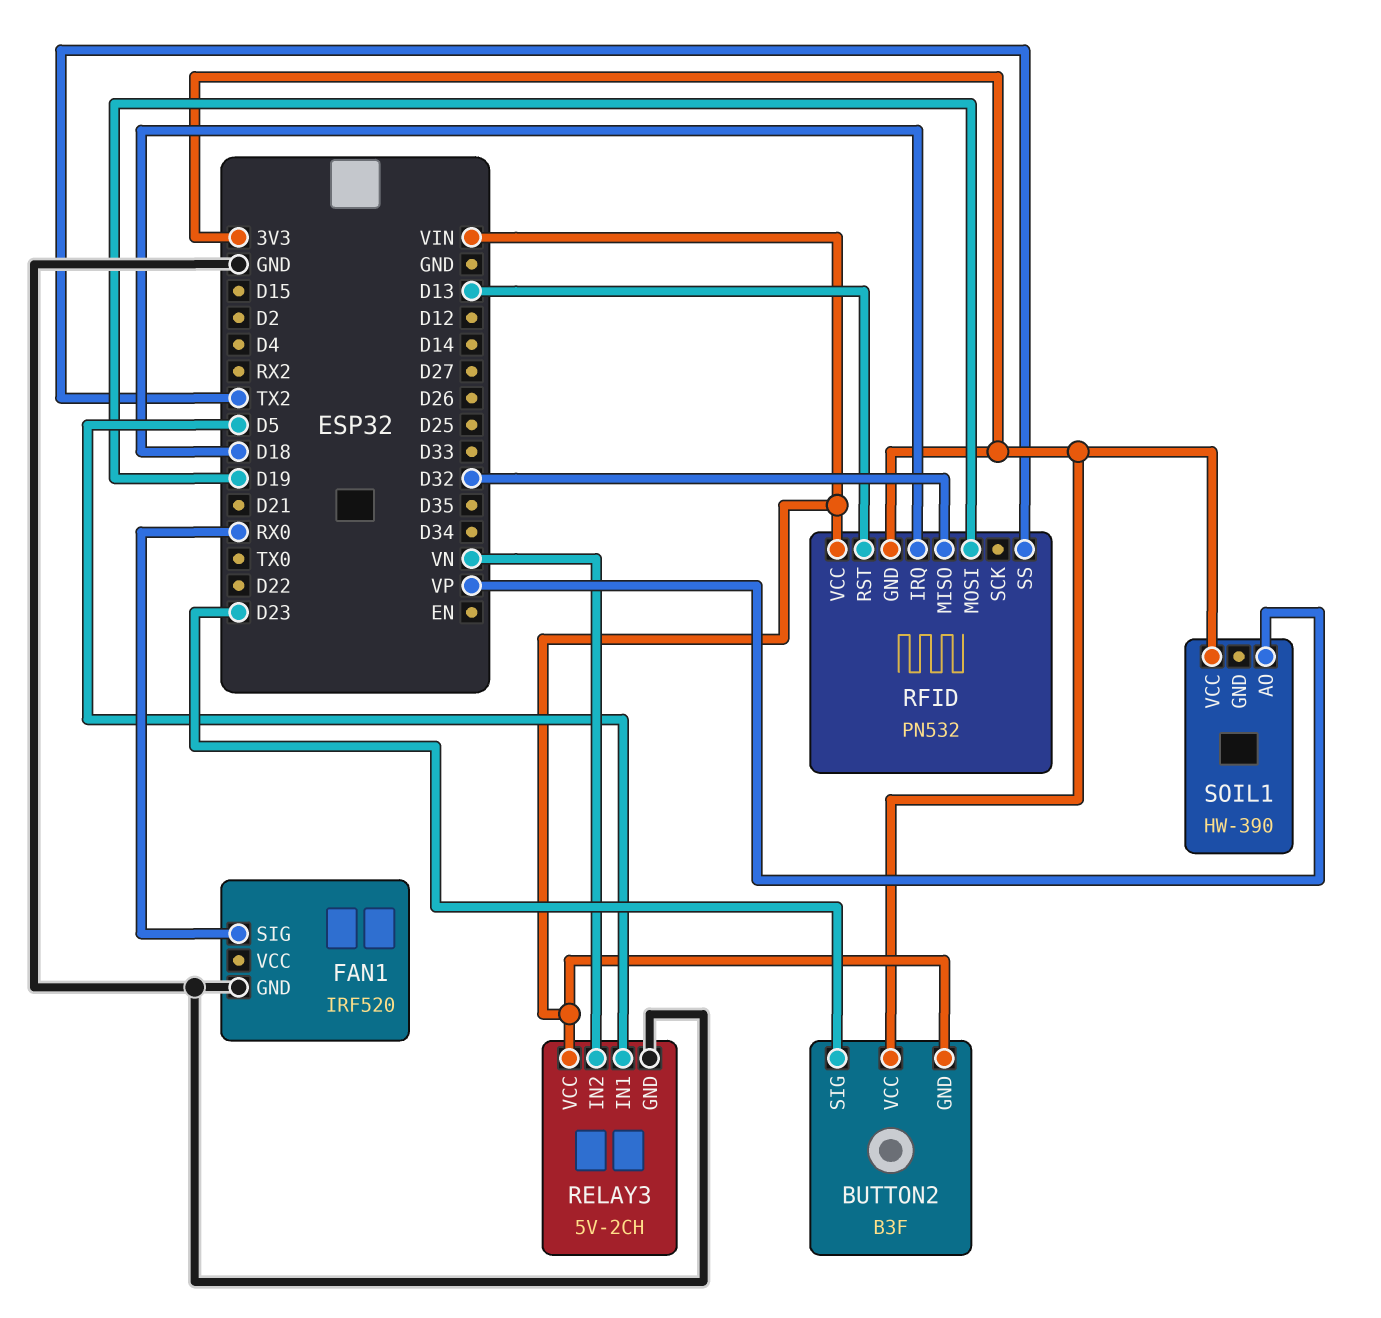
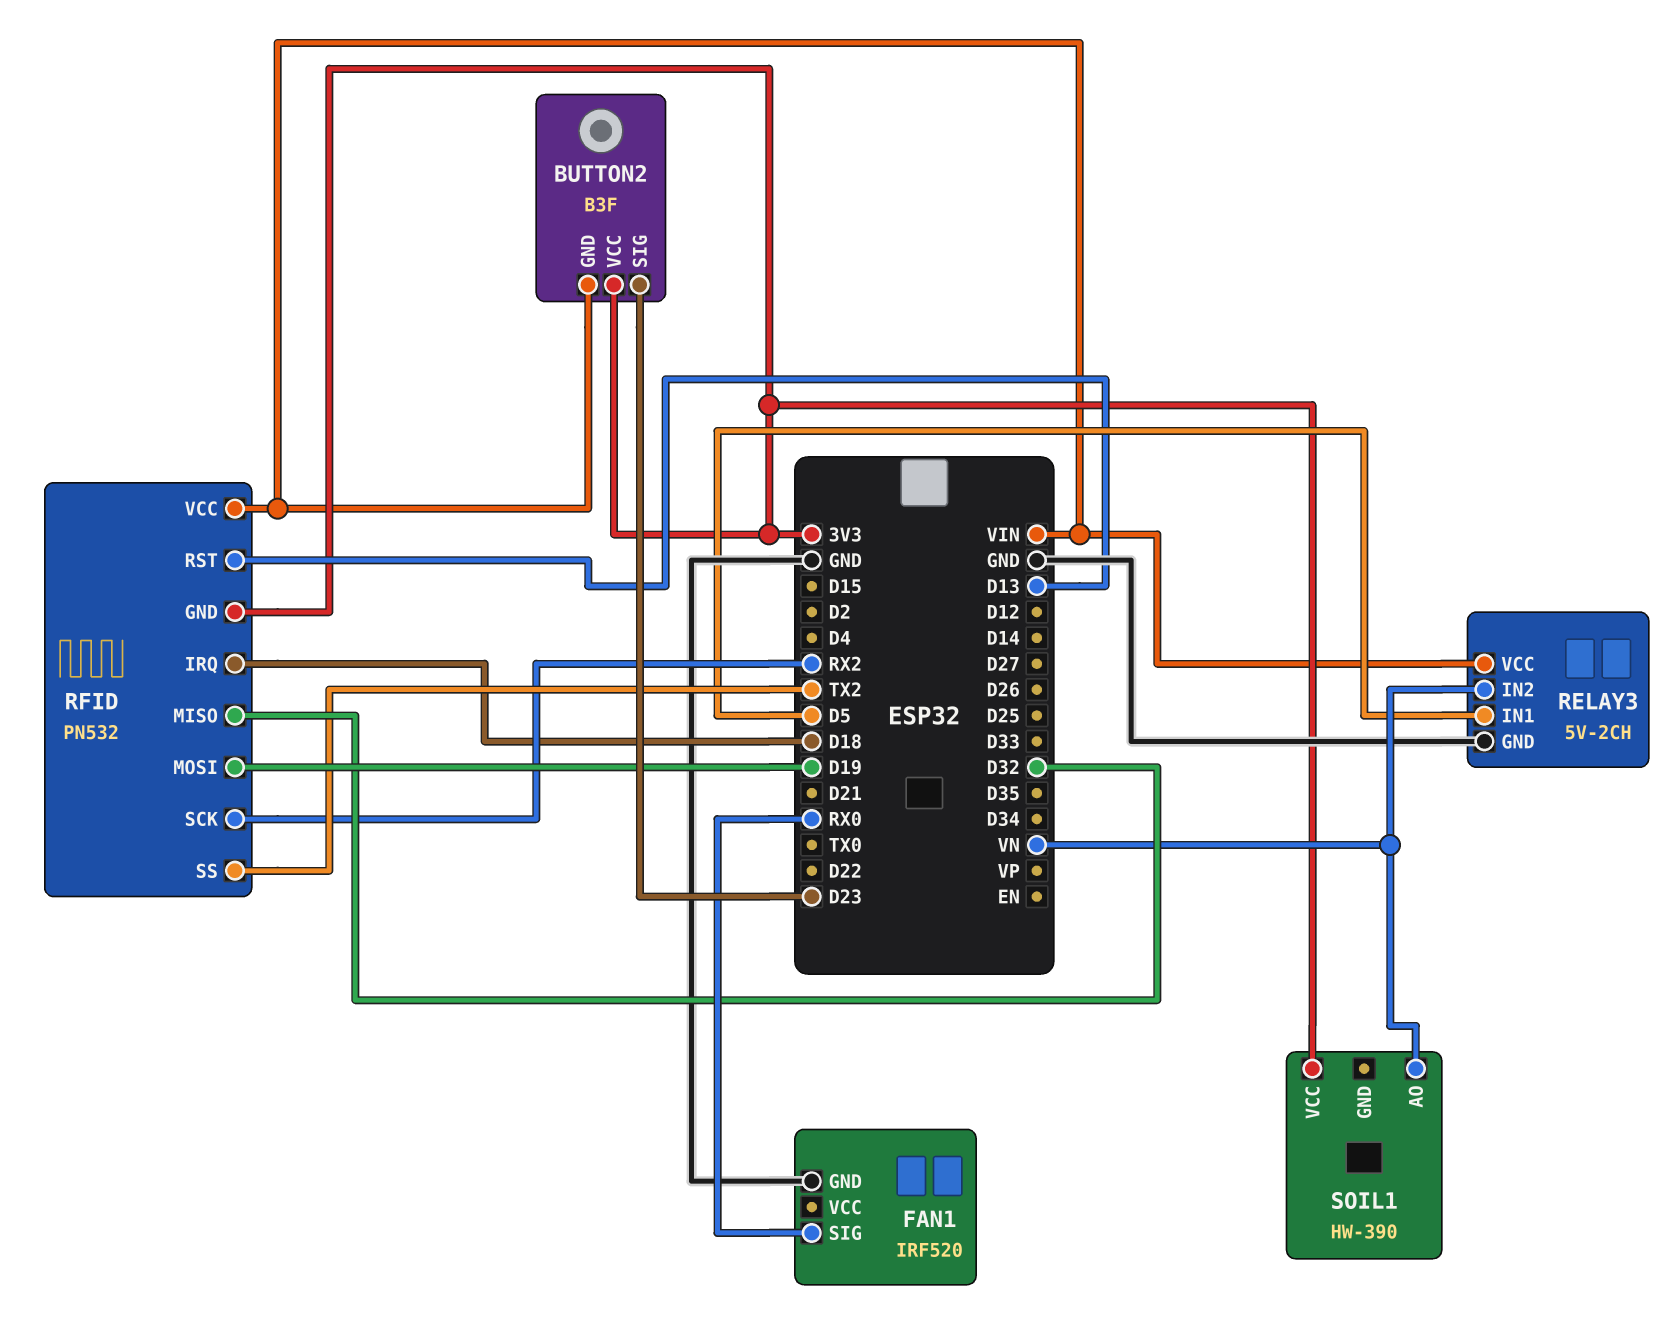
RFID pin SCK: none -> RX2
SOIL1 pin AO: VP -> VN

